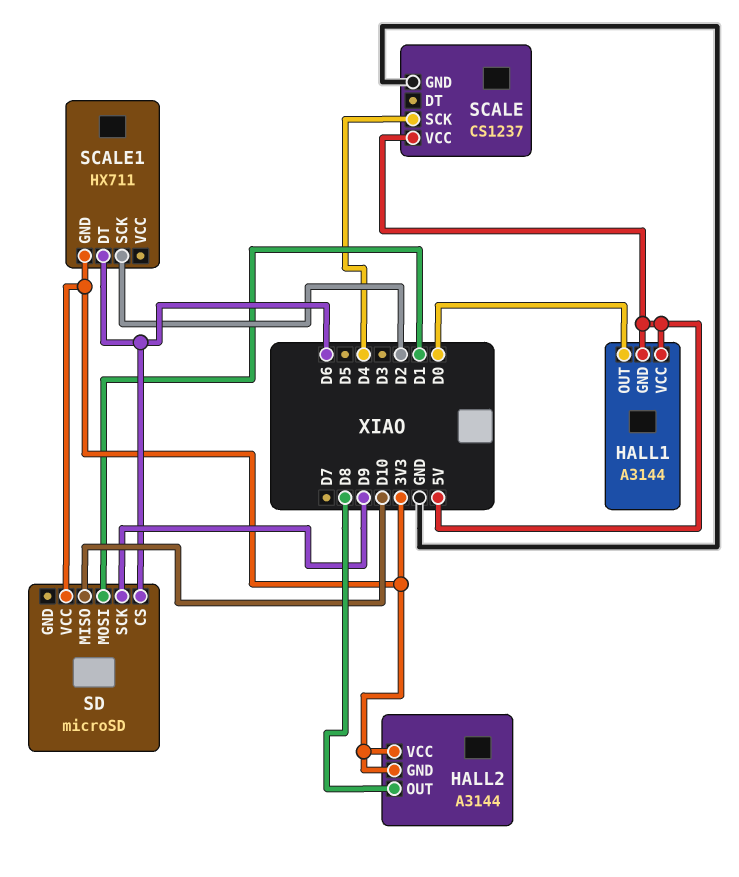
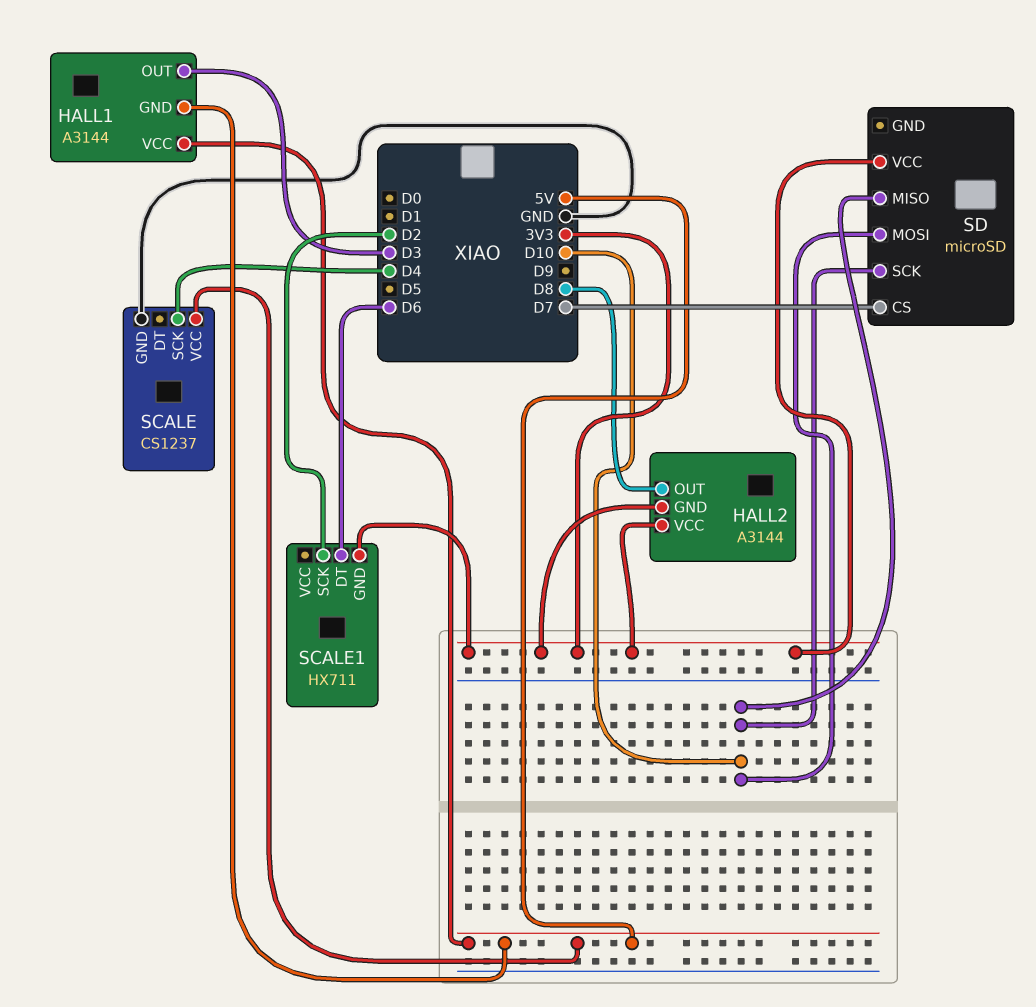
HALL1 pin OUT: D0 -> D3
SD pin CS: D6 -> D7
SD pin MOSI: D1 -> D10
SD pin SCK: D9 -> D10

